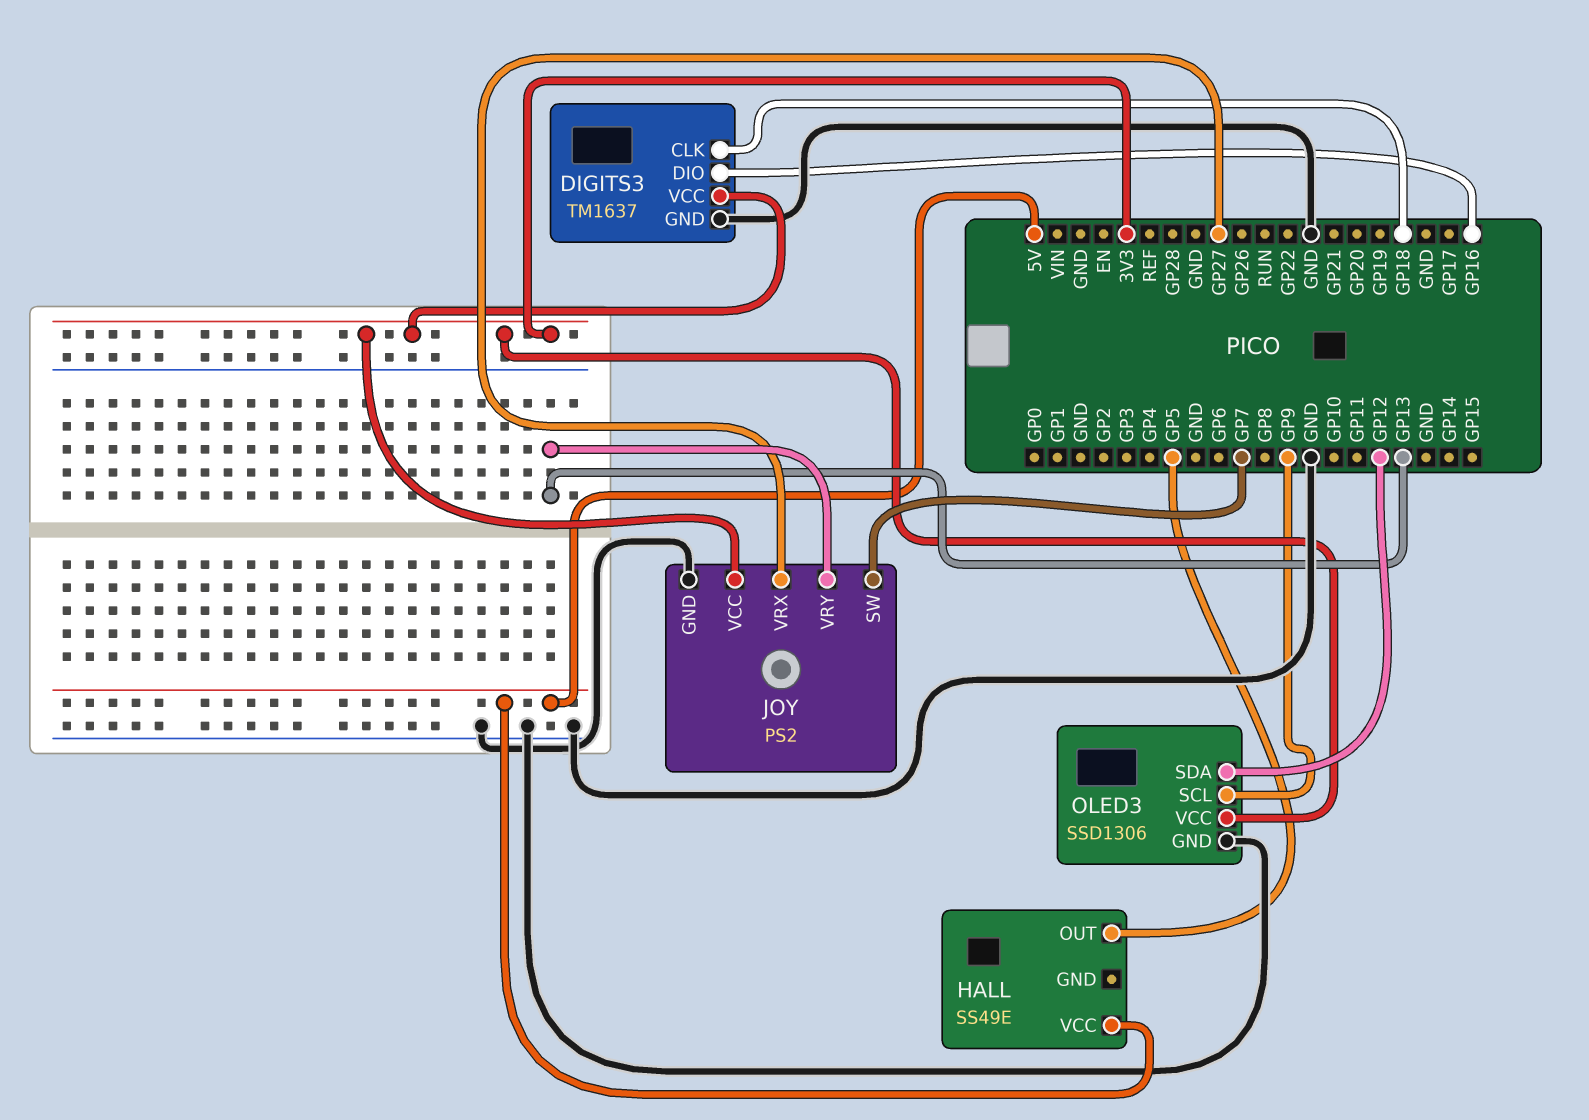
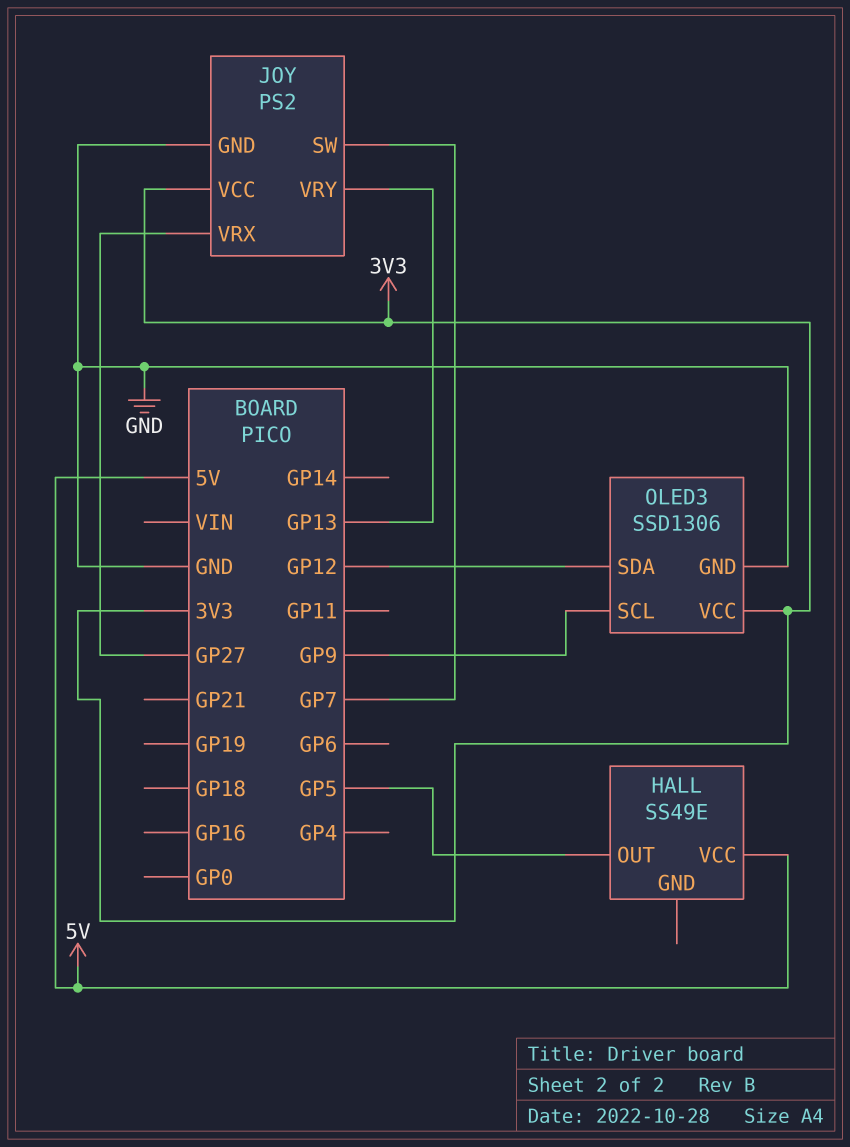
DIGITS3: TM1637 -> none
DIGITS3 pin CLK: GP18 -> none
DIGITS3 pin DIO: GP16 -> none
DIGITS3 pin GND: GND -> none
DIGITS3 pin VCC: 3V3 -> none

